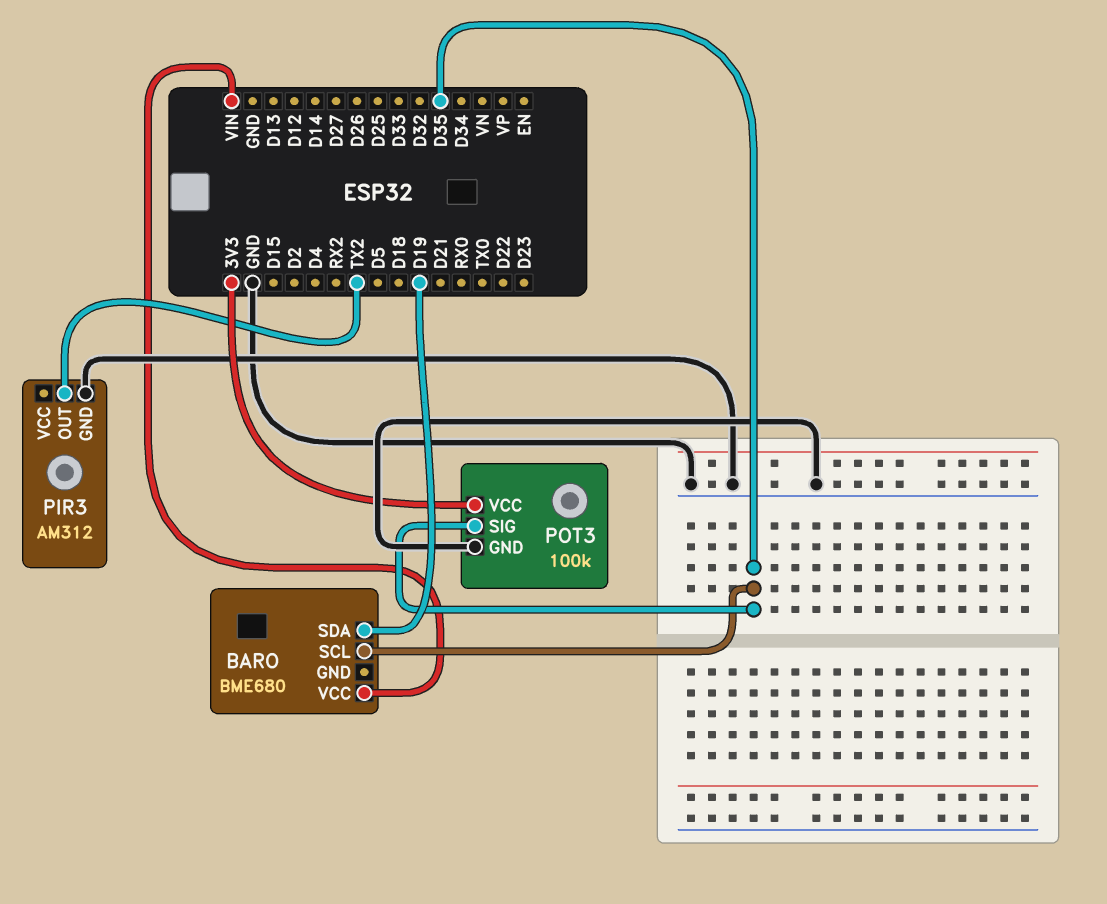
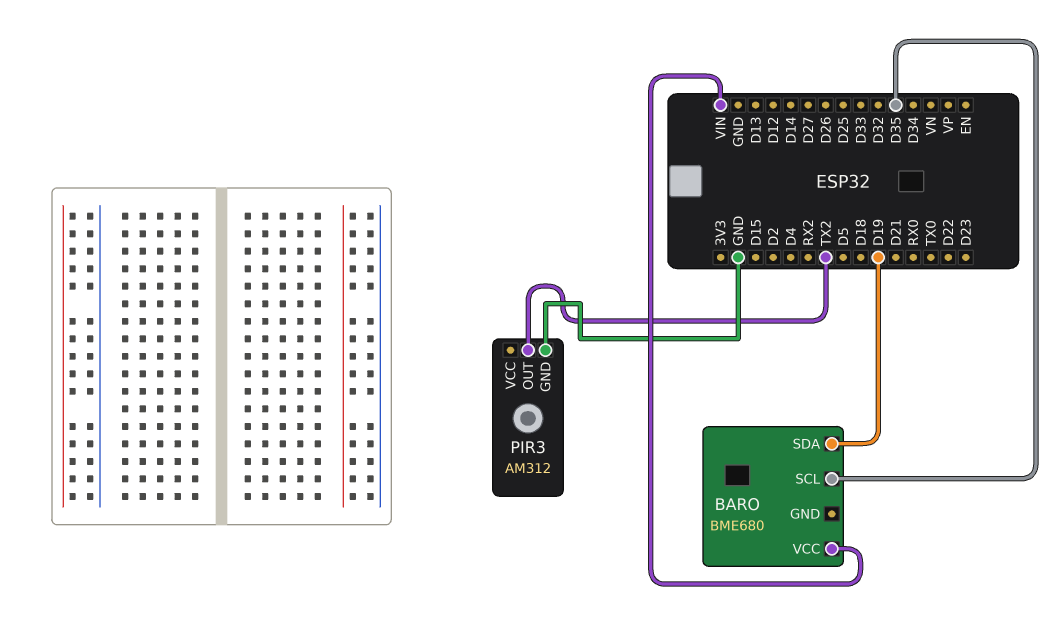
POT3: 100k -> none
POT3 pin GND: GND -> none
POT3 pin SIG: D35 -> none
POT3 pin VCC: 3V3 -> none

